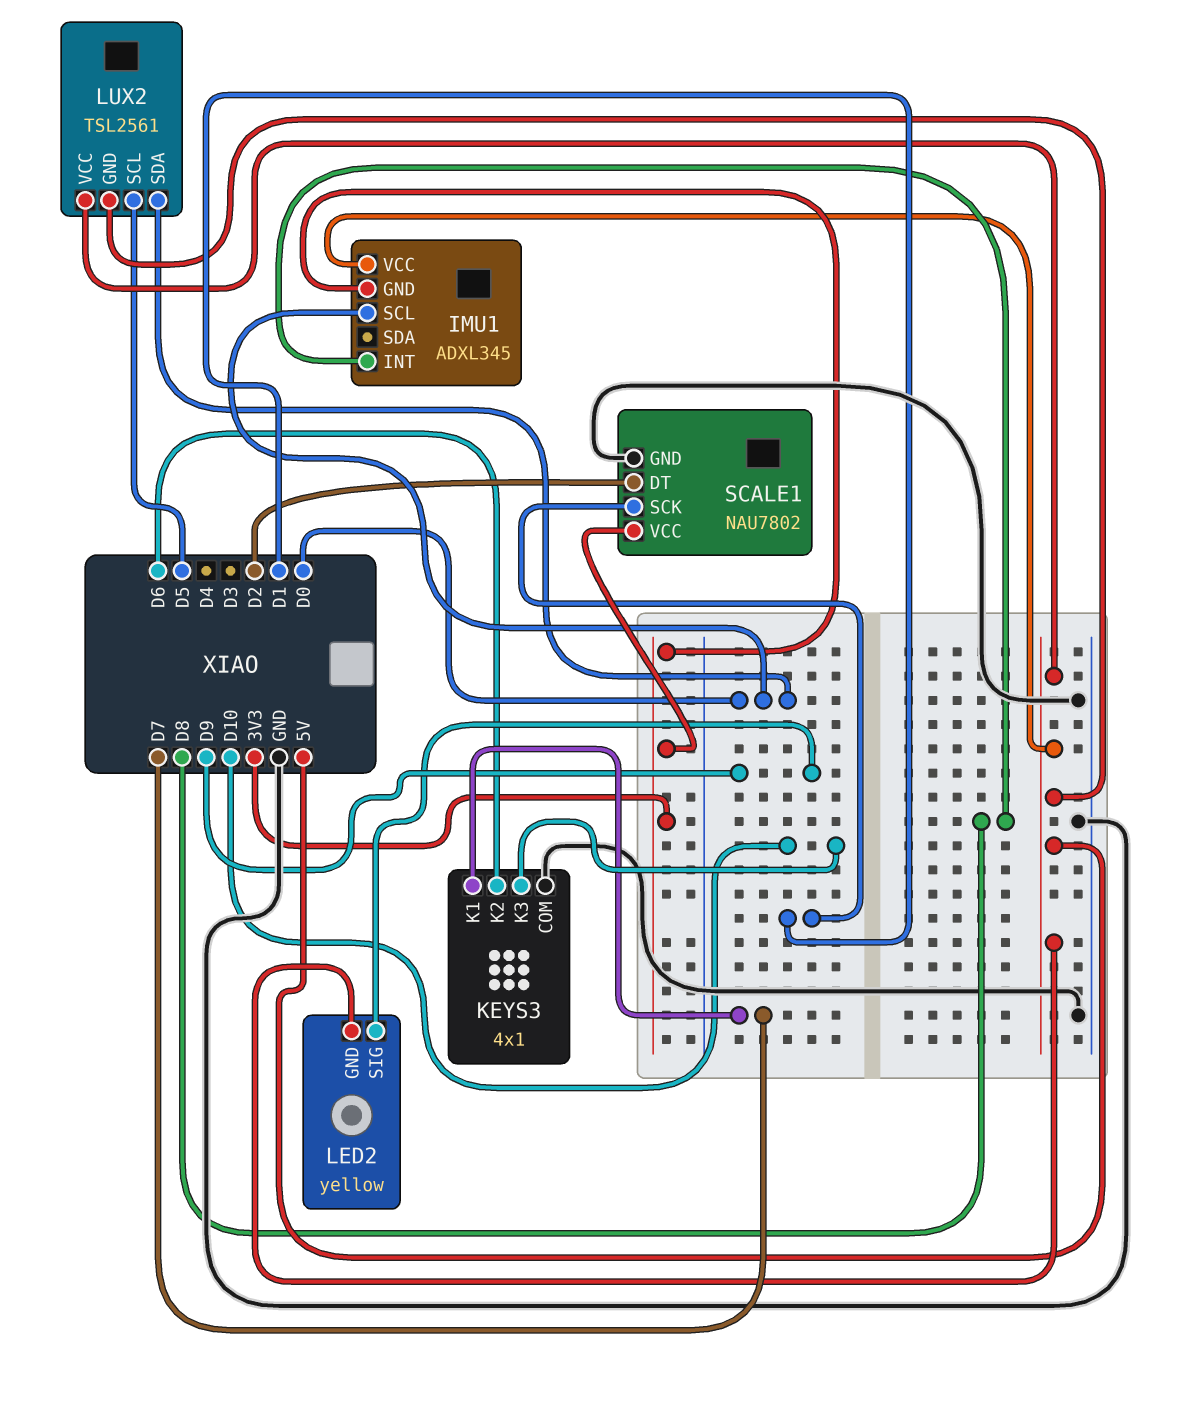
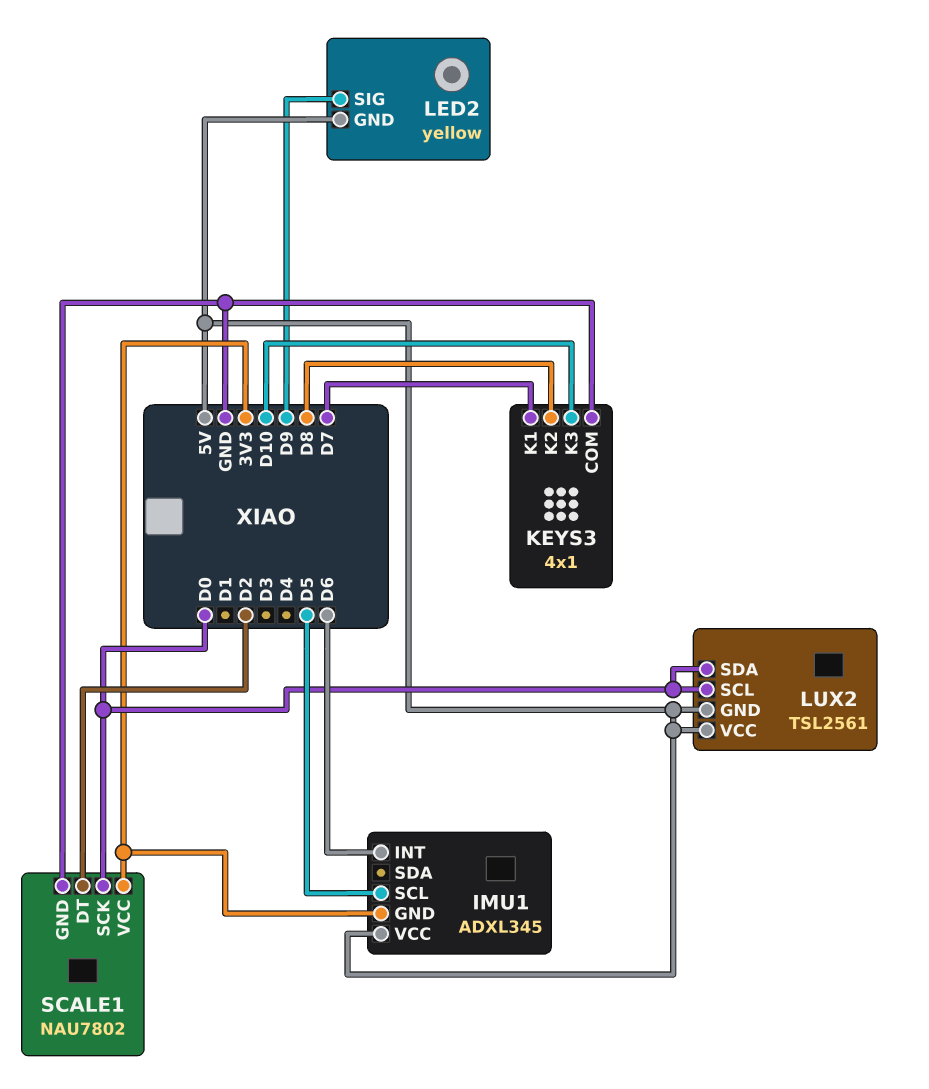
IMU1 pin INT: D8 -> D6
IMU1 pin SCL: D0 -> D5
KEYS3 pin K2: D6 -> D8
LUX2 pin SCL: D5 -> D0
SCALE1 pin SCK: D1 -> D0

